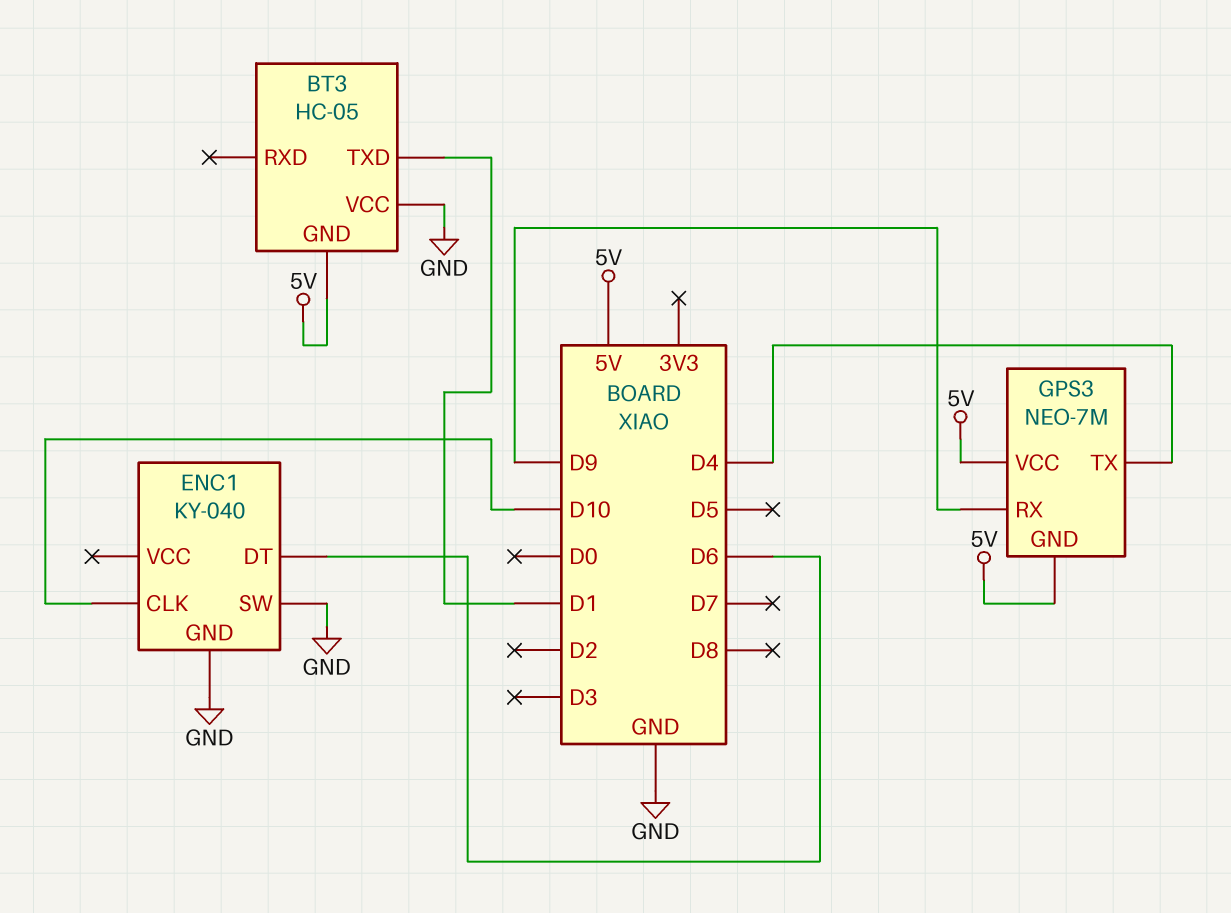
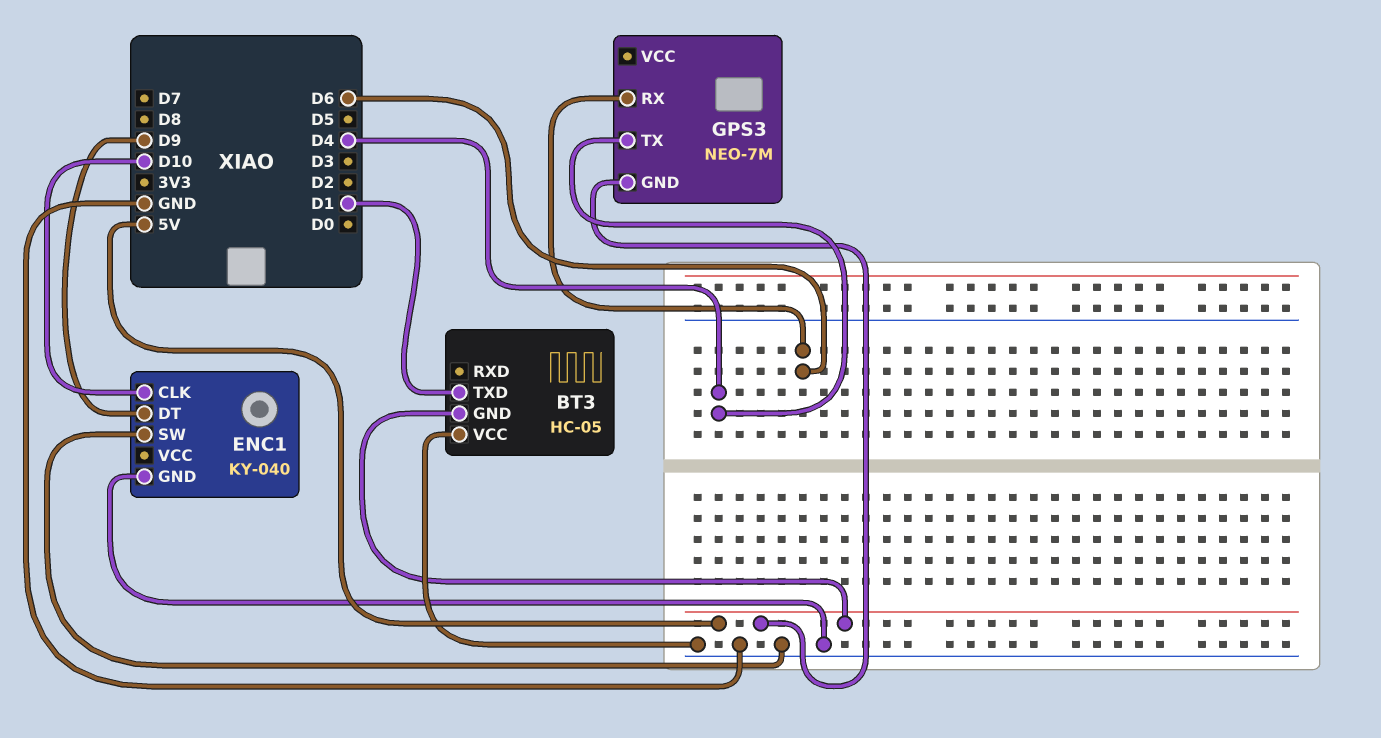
ENC1 pin DT: D6 -> D9
GPS3 pin RX: D9 -> D6
GPS3 pin VCC: 5V -> none

